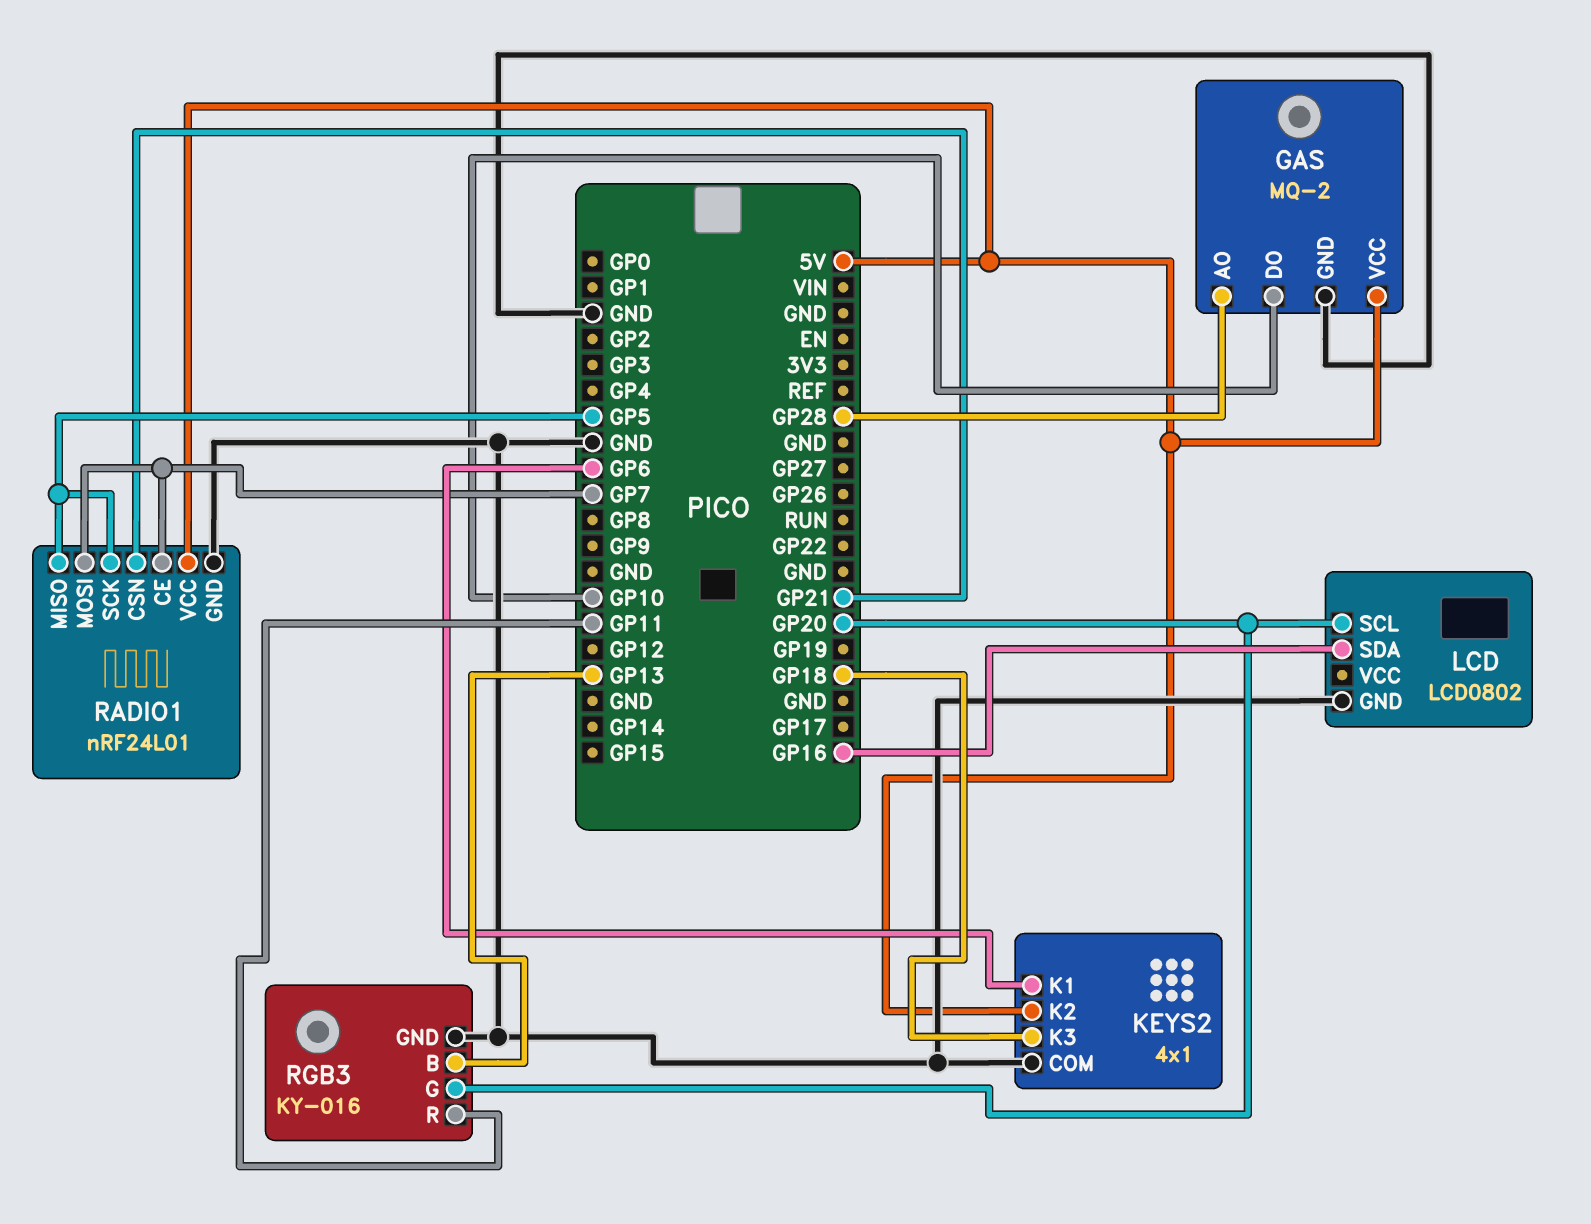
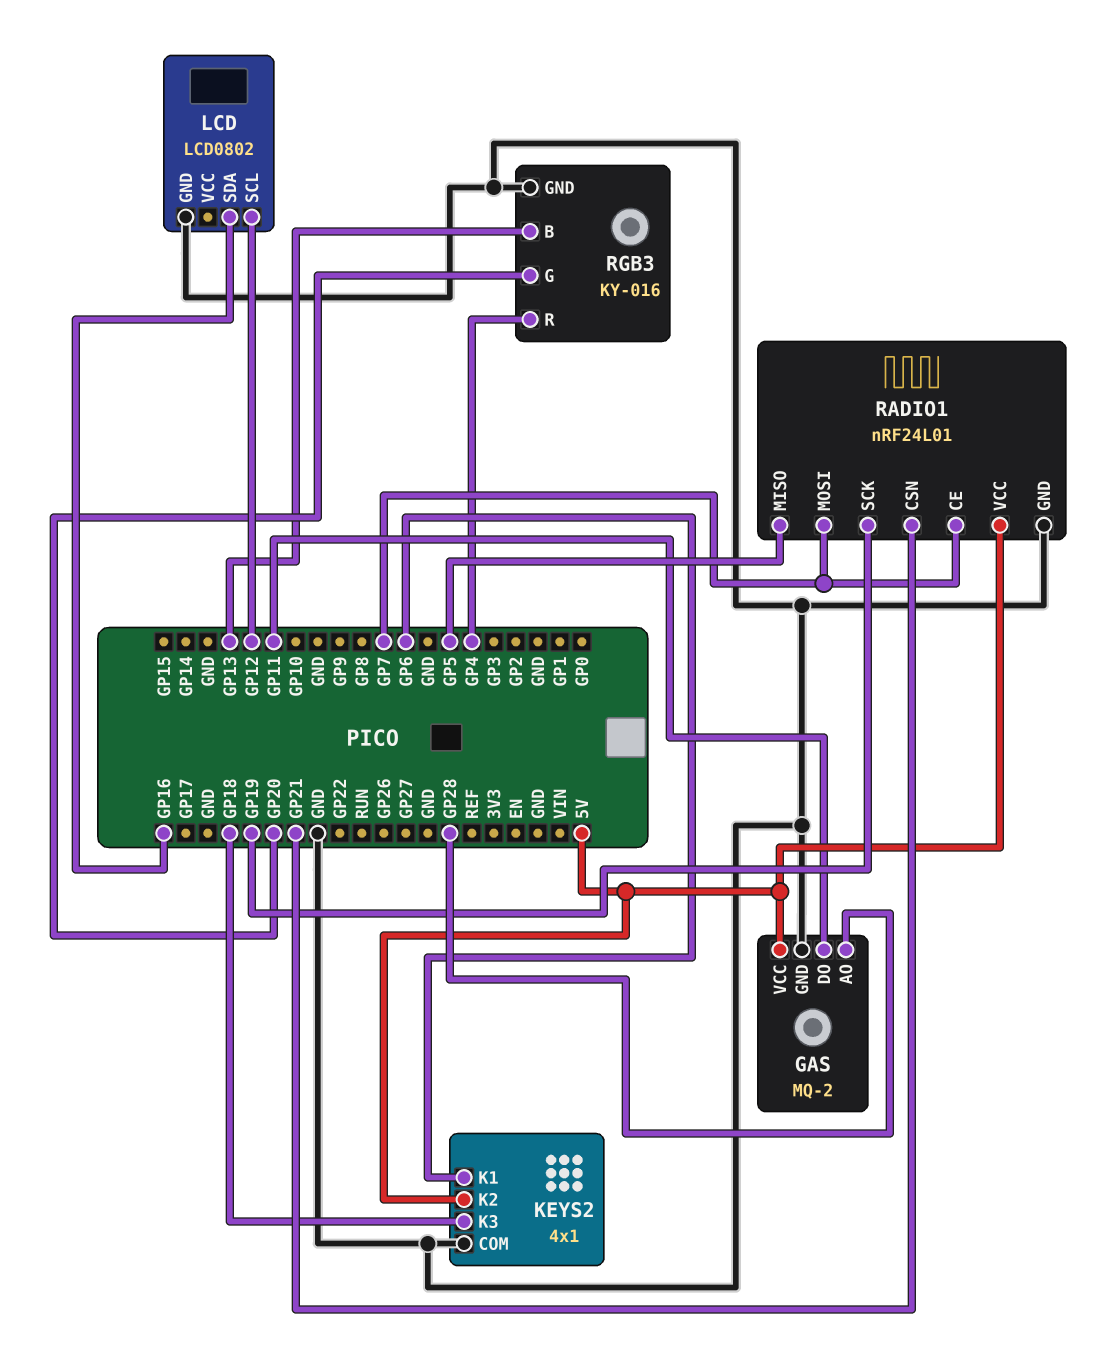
GAS pin DO: GP10 -> GP11
LCD pin SCL: GP20 -> GP12
RADIO1 pin SCK: GP5 -> GP19
RGB3 pin R: GP11 -> GP4

